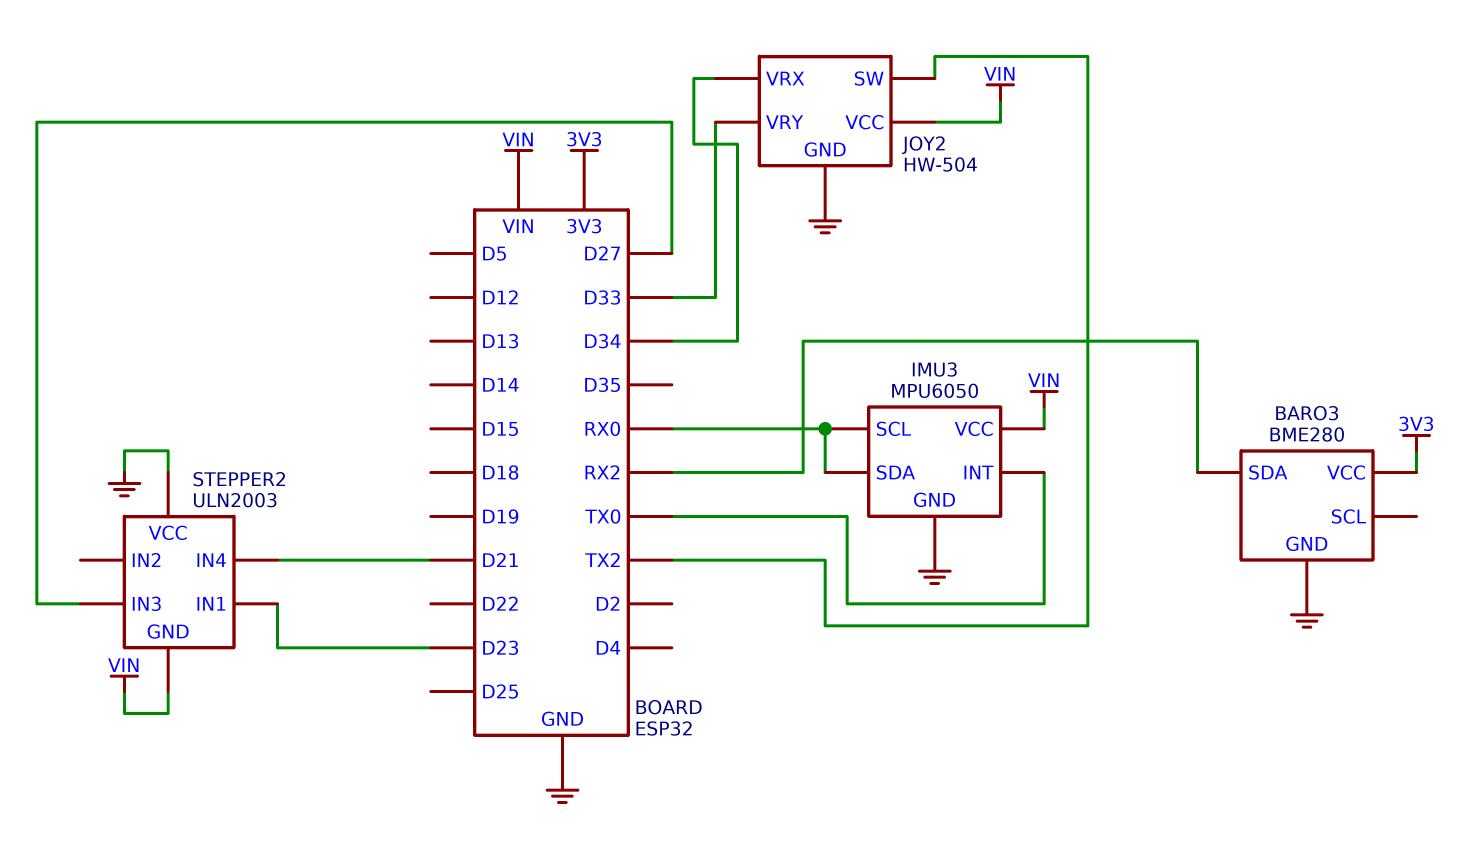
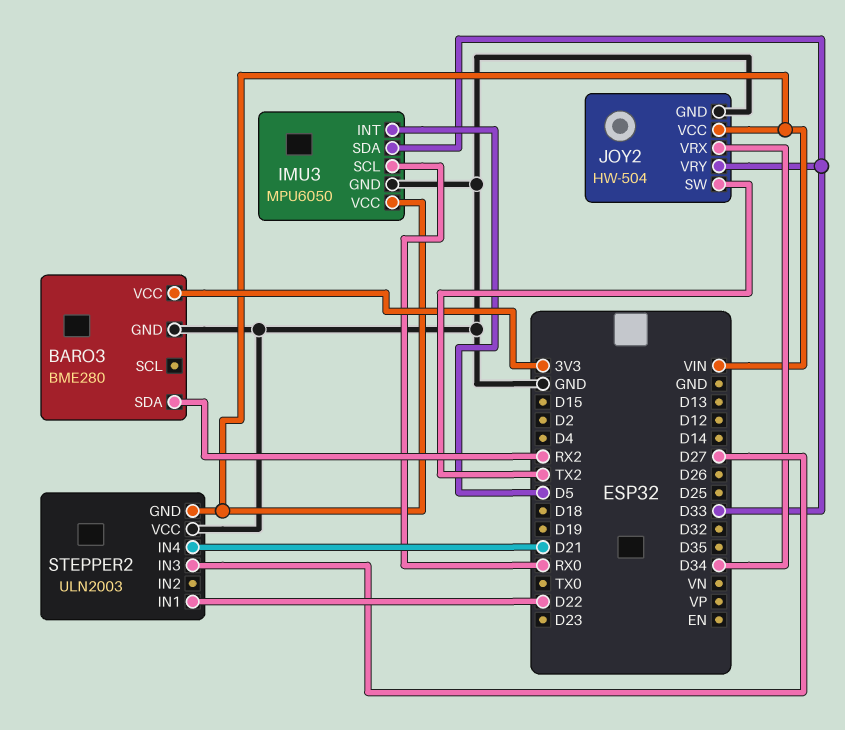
IMU3 pin INT: TX0 -> D5
IMU3 pin SDA: RX0 -> D33
STEPPER2 pin IN1: D23 -> D22

